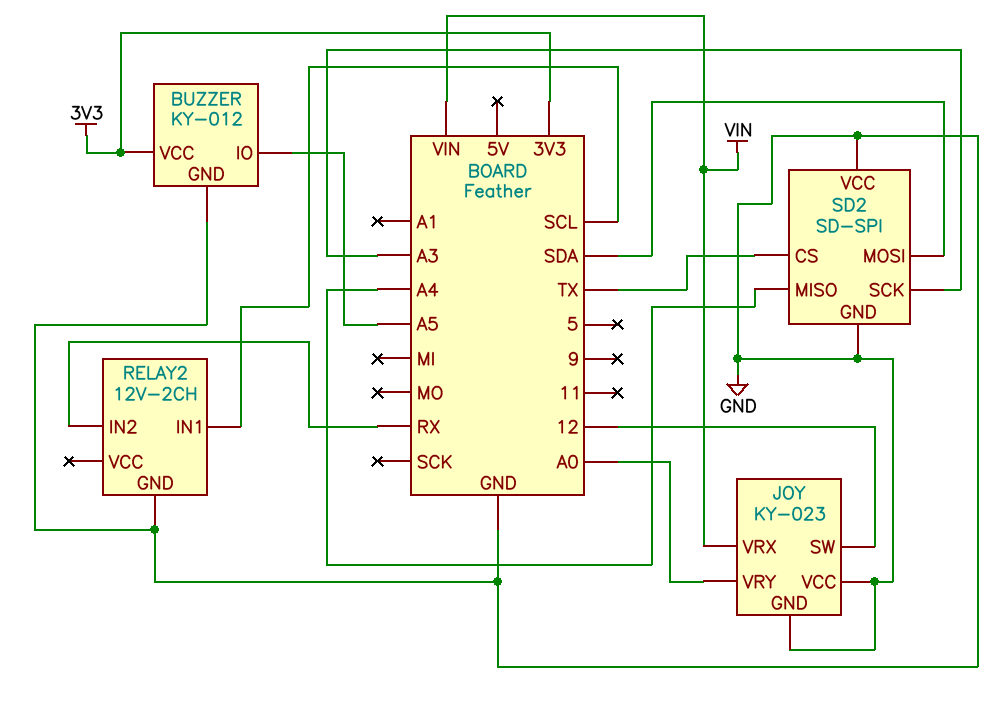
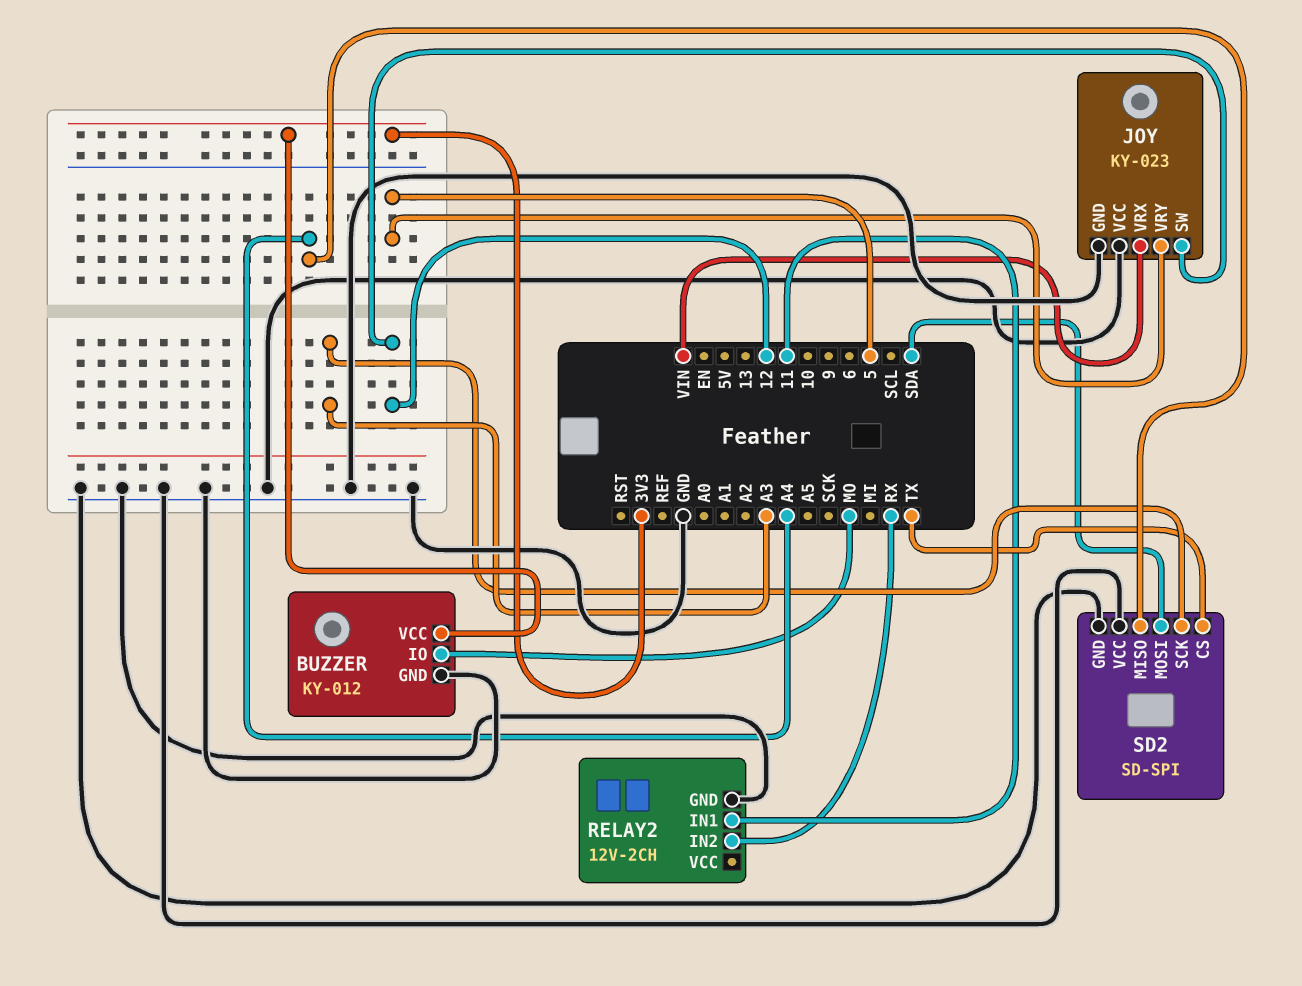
BUZZER pin IO: A5 -> MO
JOY pin VRY: A0 -> 5
RELAY2 pin IN1: SCL -> 11

